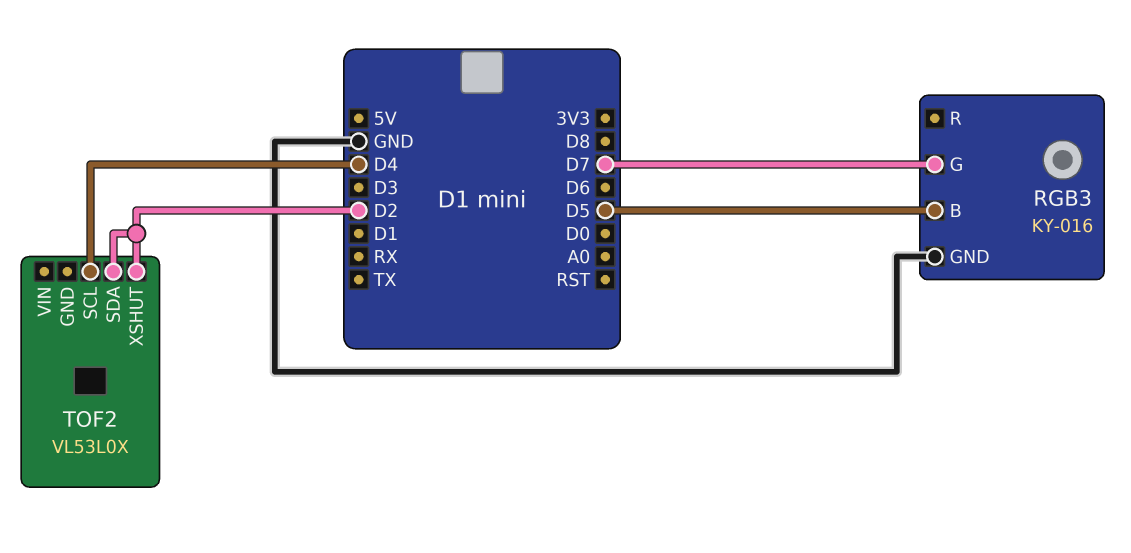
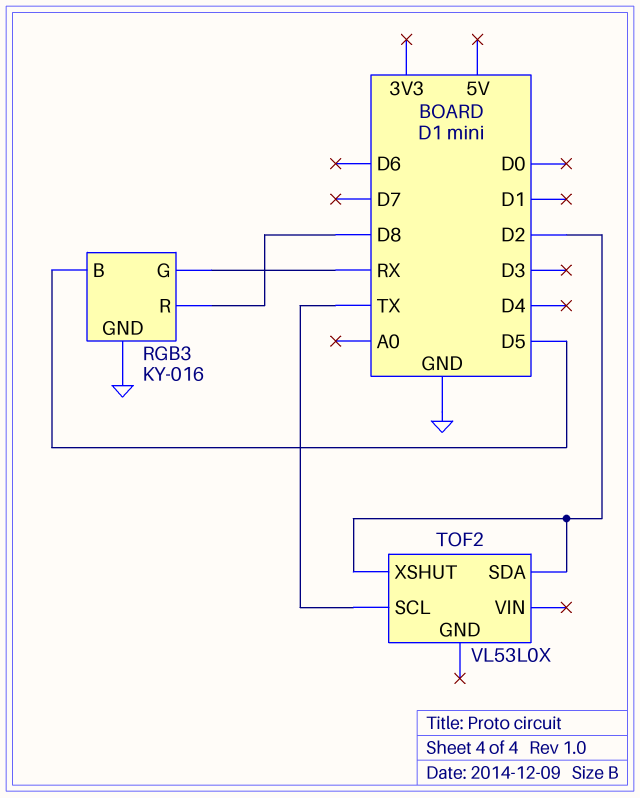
RGB3 pin G: D7 -> RX
RGB3 pin R: none -> D8
TOF2 pin SCL: D4 -> TX

